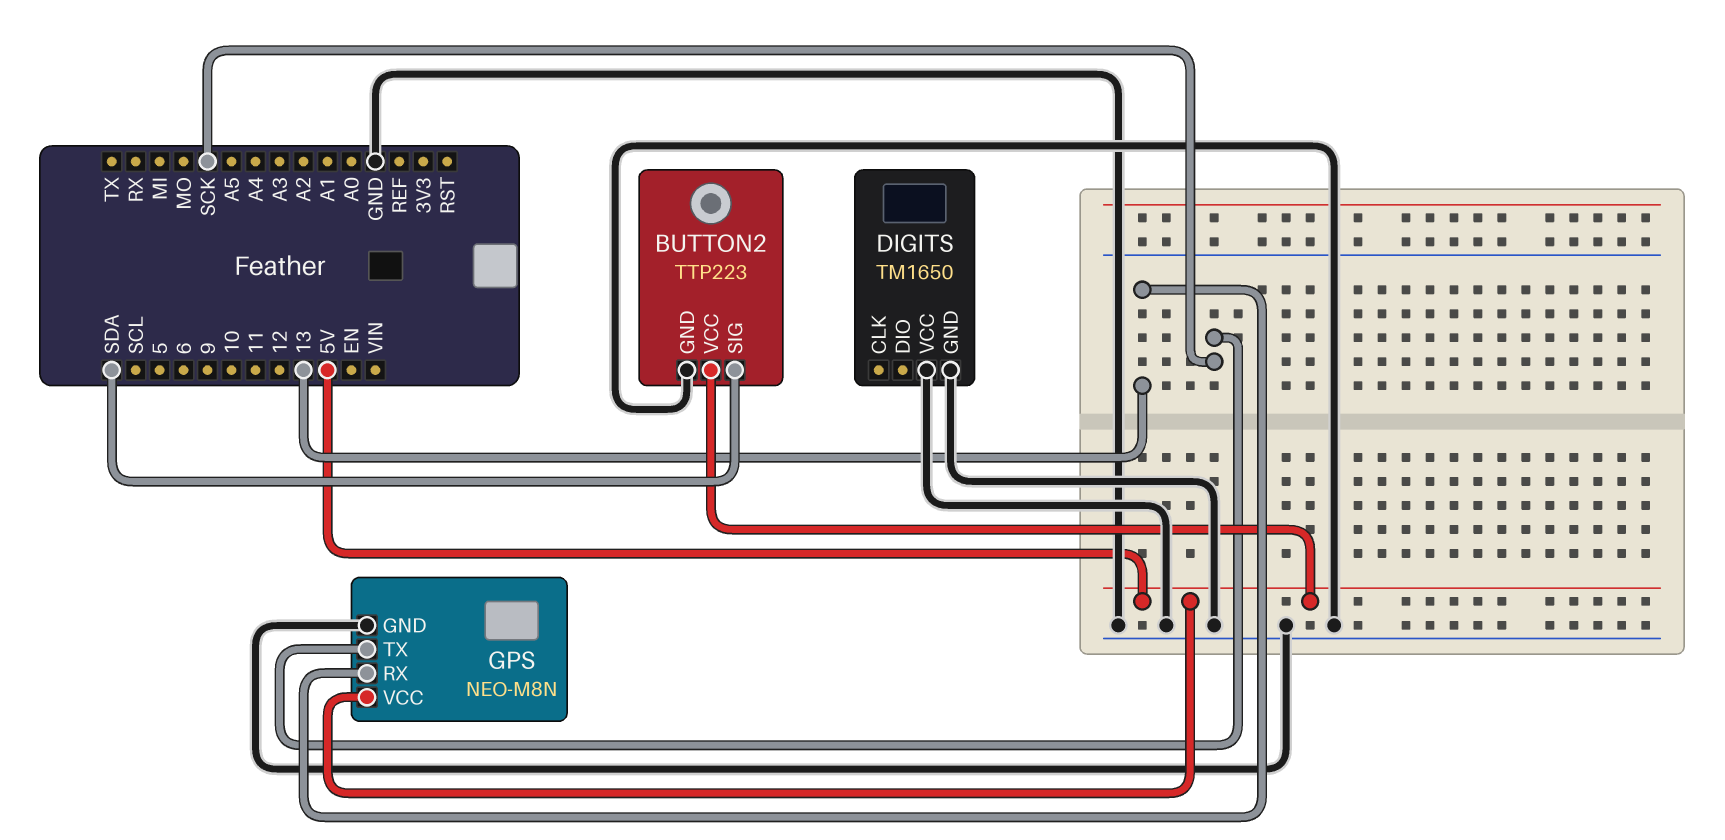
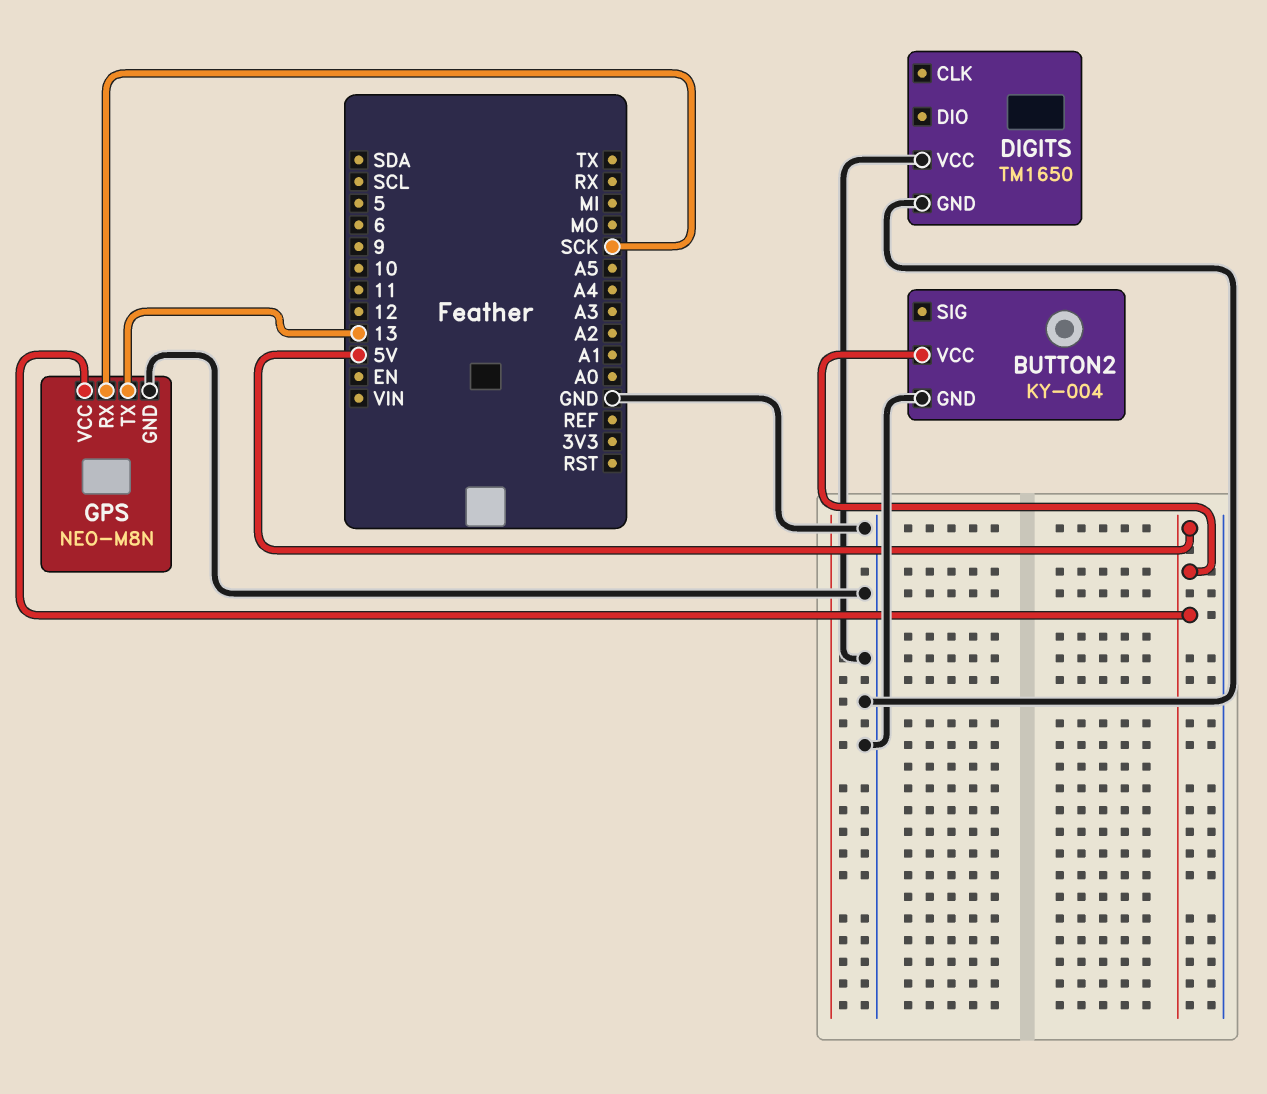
BUTTON2: TTP223 -> KY-004
BUTTON2 pin SIG: SDA -> none
GPS pin RX: 13 -> SCK
GPS pin TX: SCK -> 13

